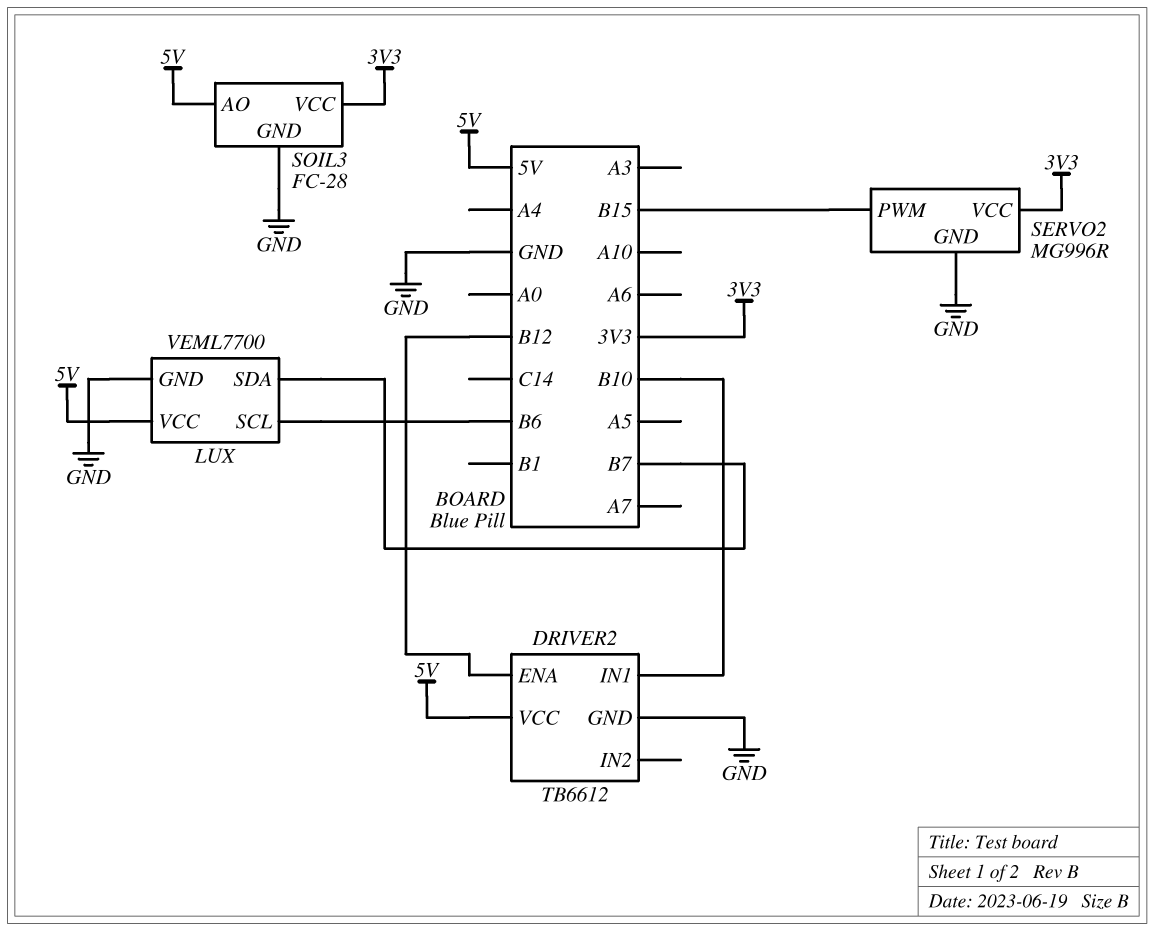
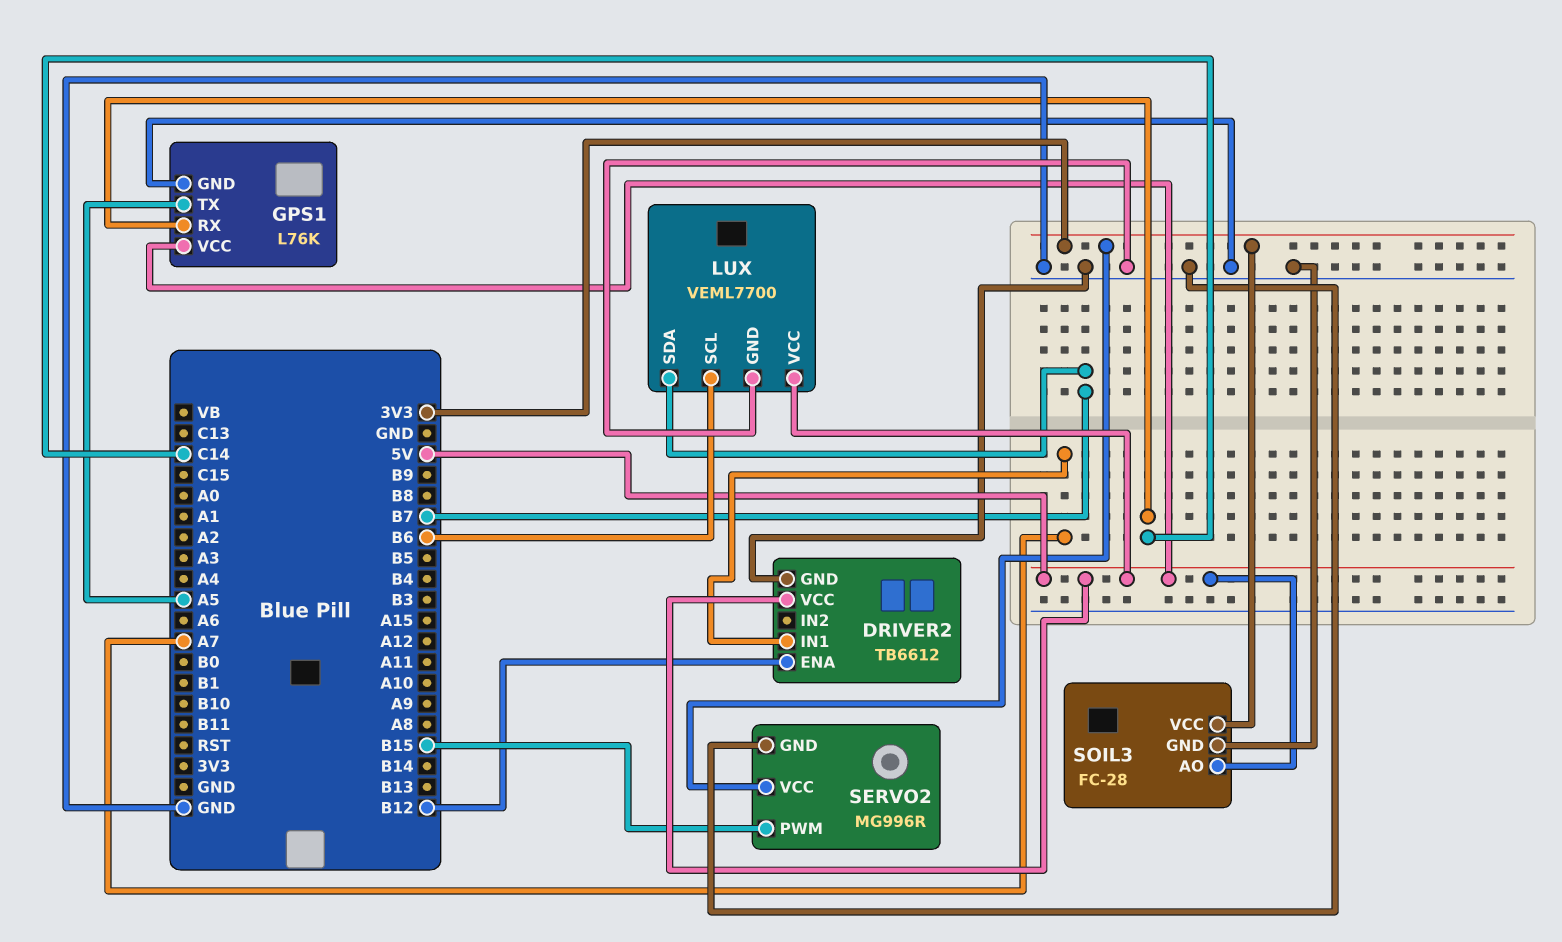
DRIVER2 pin IN1: B10 -> A7
GPS1: none -> L76K
GPS1 pin GND: none -> GND
GPS1 pin RX: none -> C14
GPS1 pin TX: none -> A5
GPS1 pin VCC: none -> 5V

